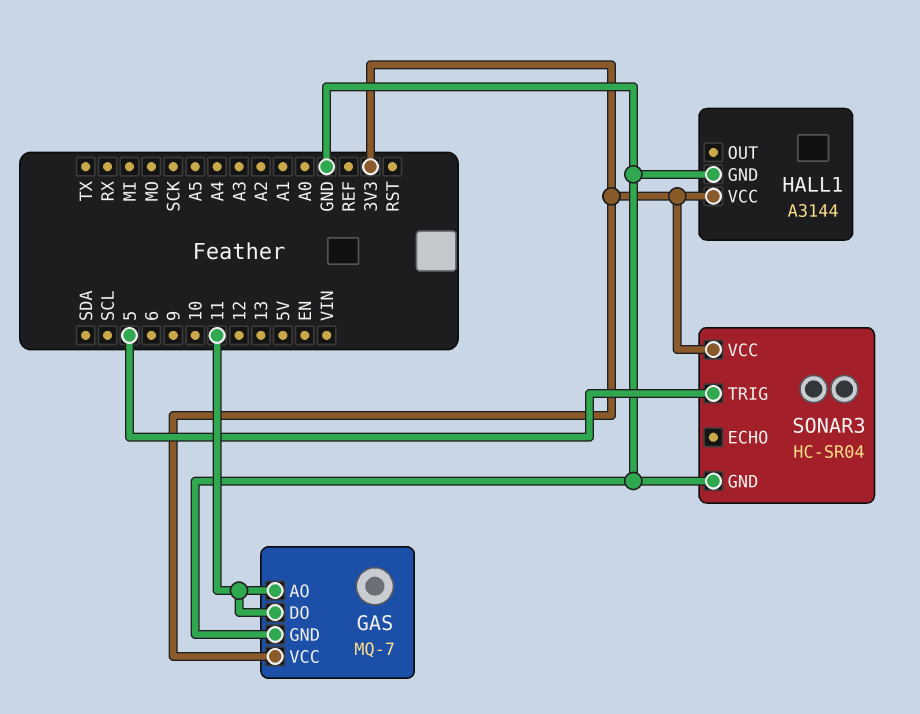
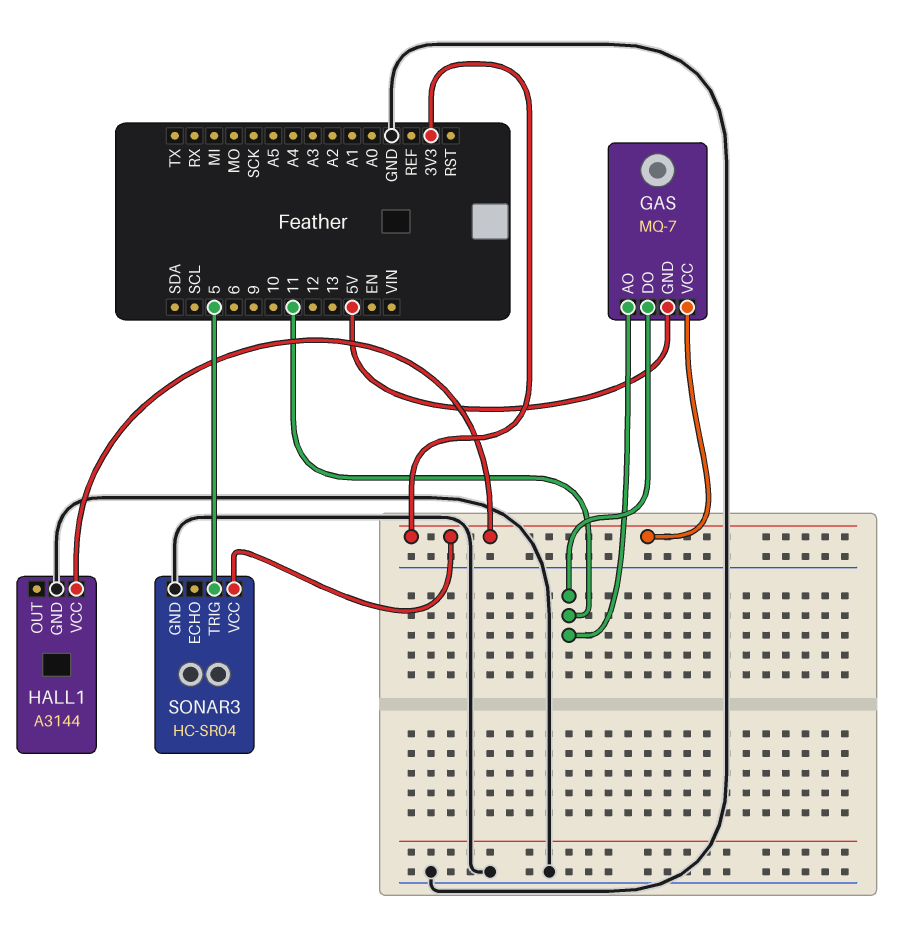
GAS pin GND: GND -> 5V

